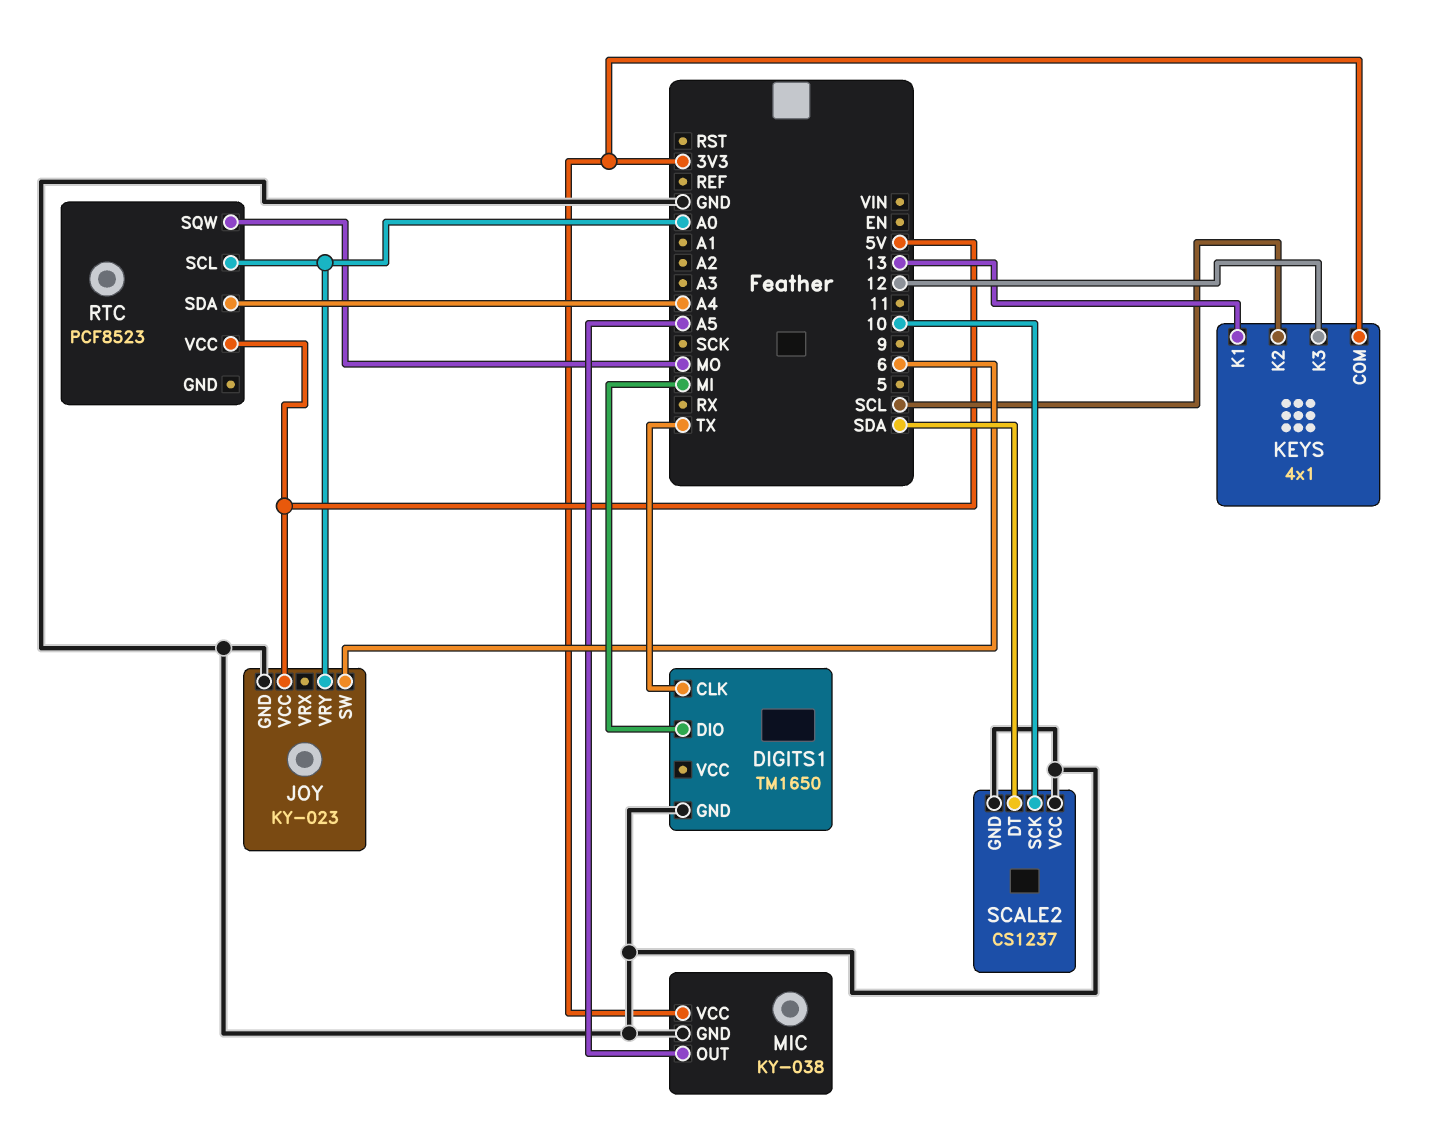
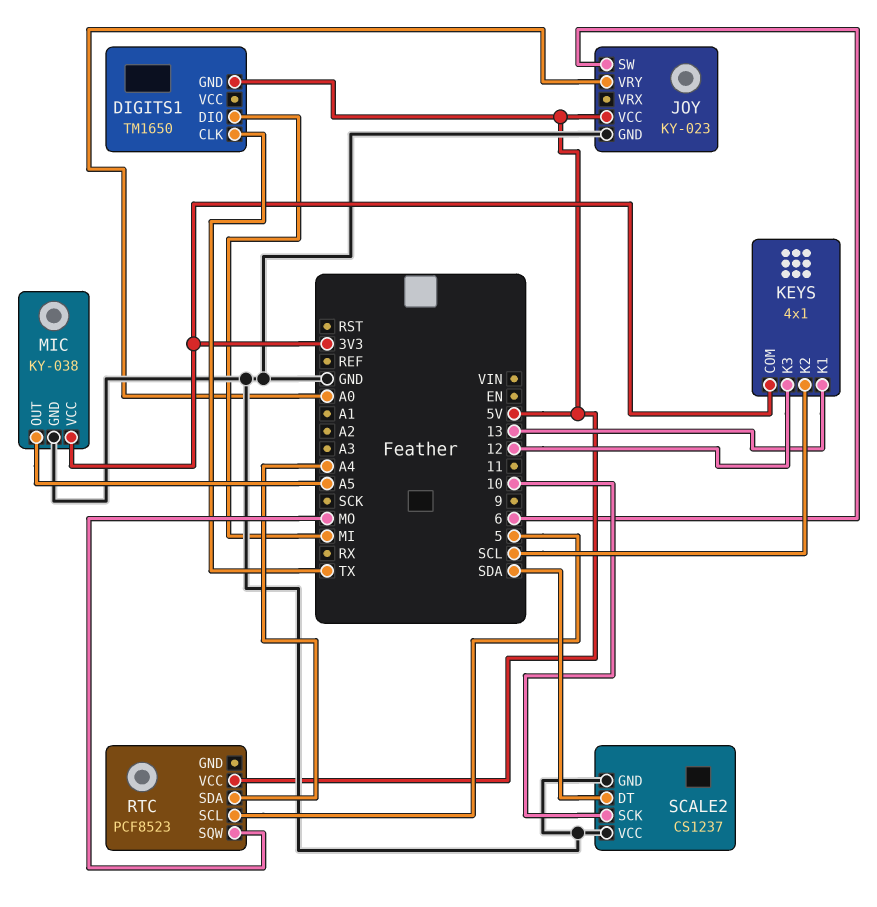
DIGITS1 pin GND: GND -> 5V
RTC pin SCL: A0 -> 5

